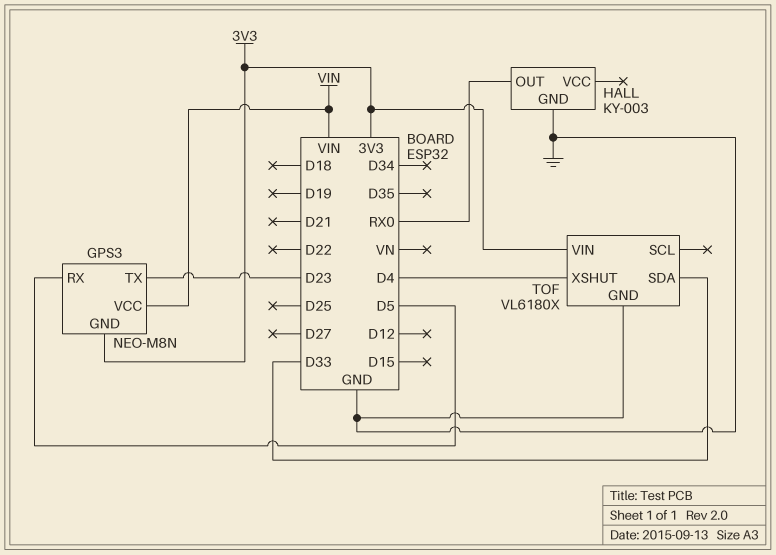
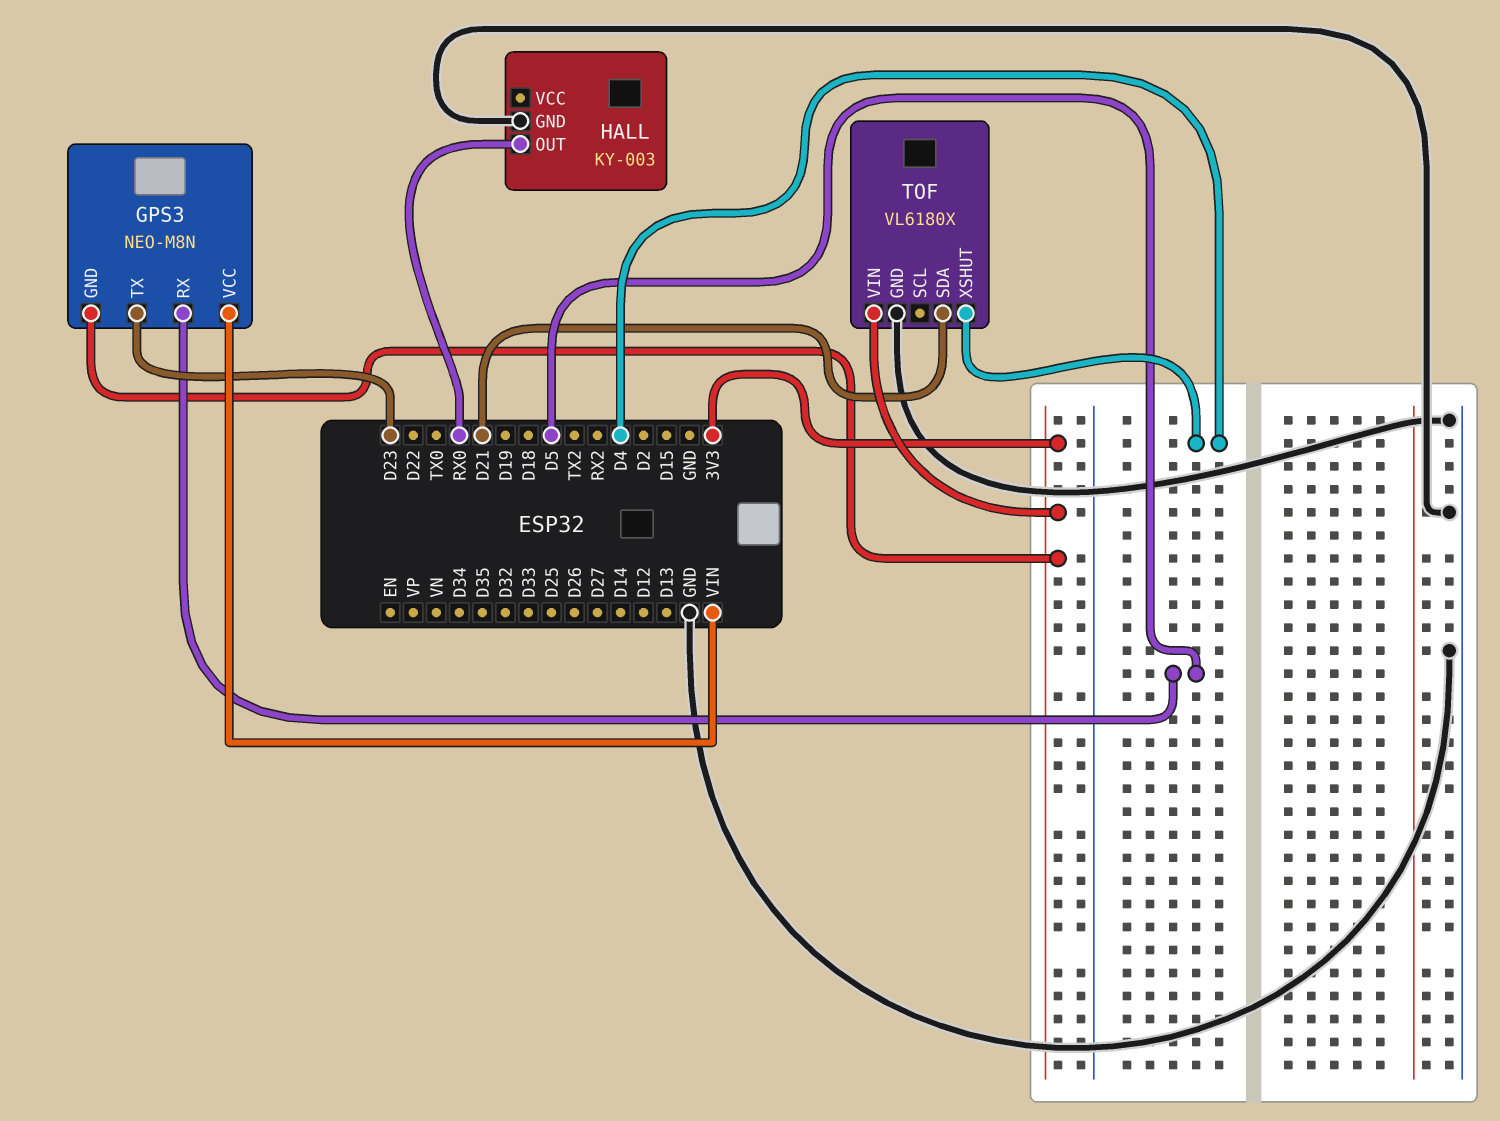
TOF pin SDA: D33 -> D21

